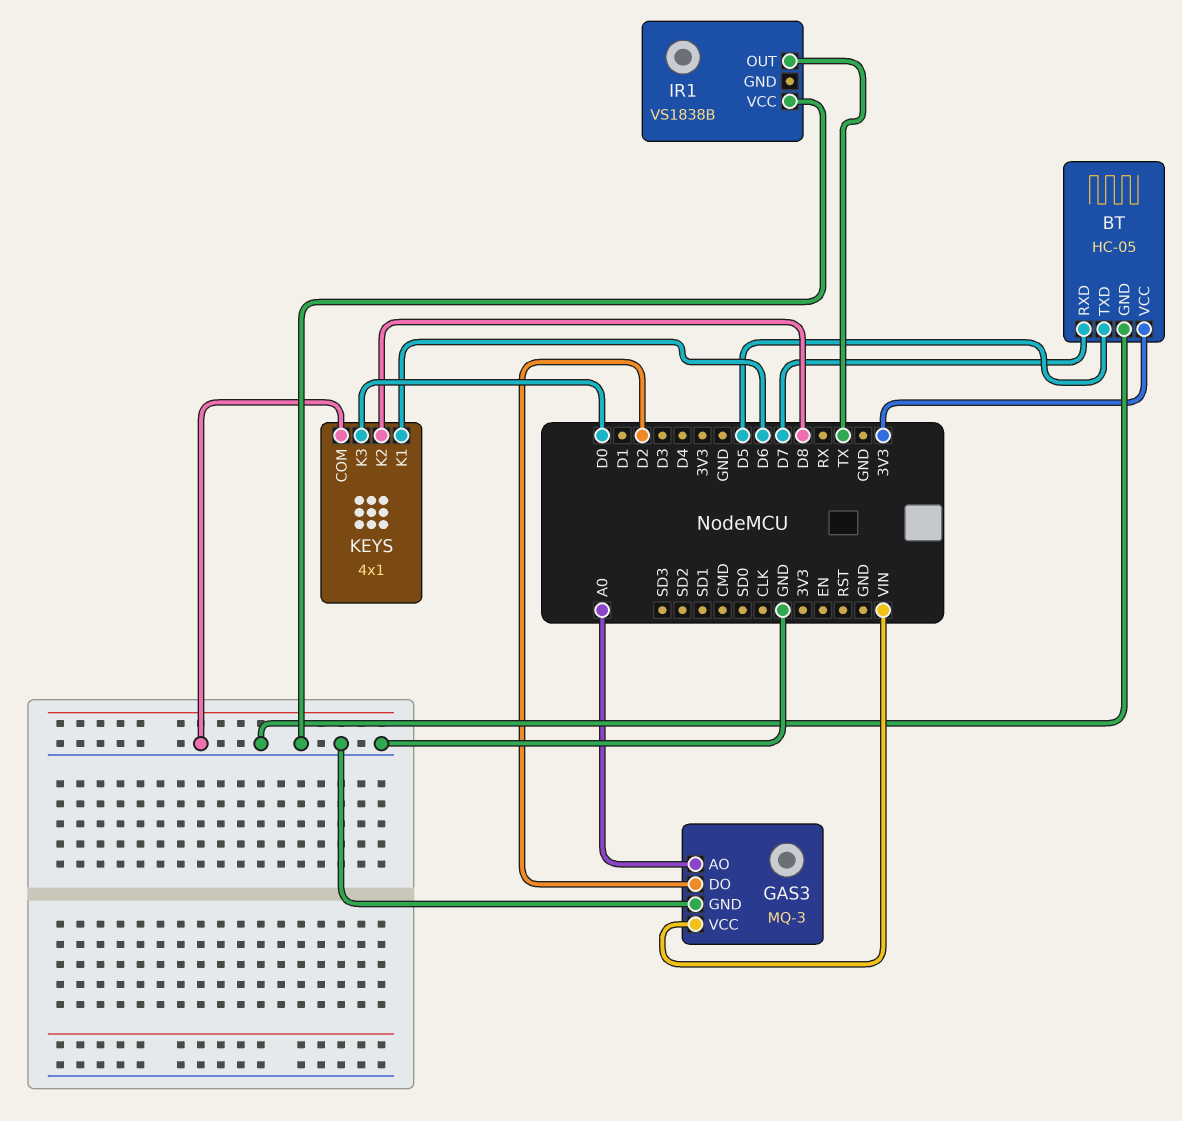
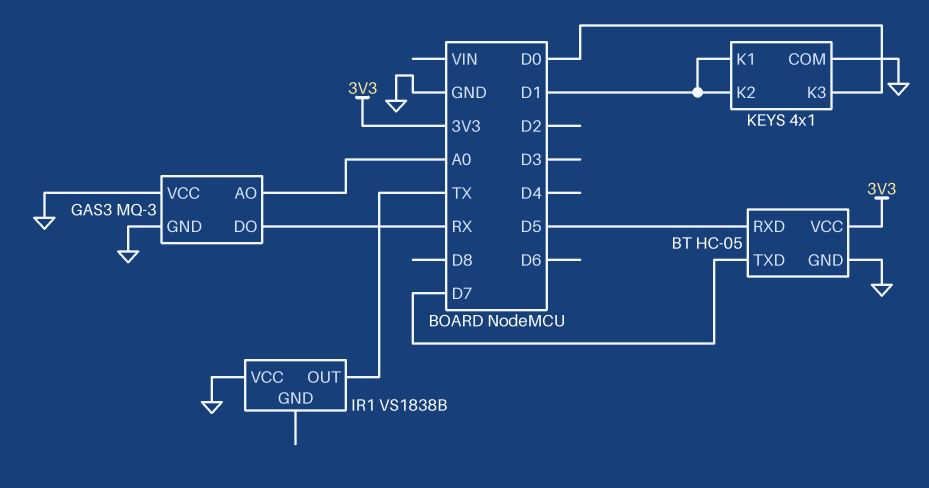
BT pin RXD: D7 -> D5
BT pin TXD: D5 -> D7
GAS3 pin DO: D2 -> RX
GAS3 pin VCC: VIN -> GND
KEYS pin K1: D6 -> D1
KEYS pin K2: D8 -> D1

